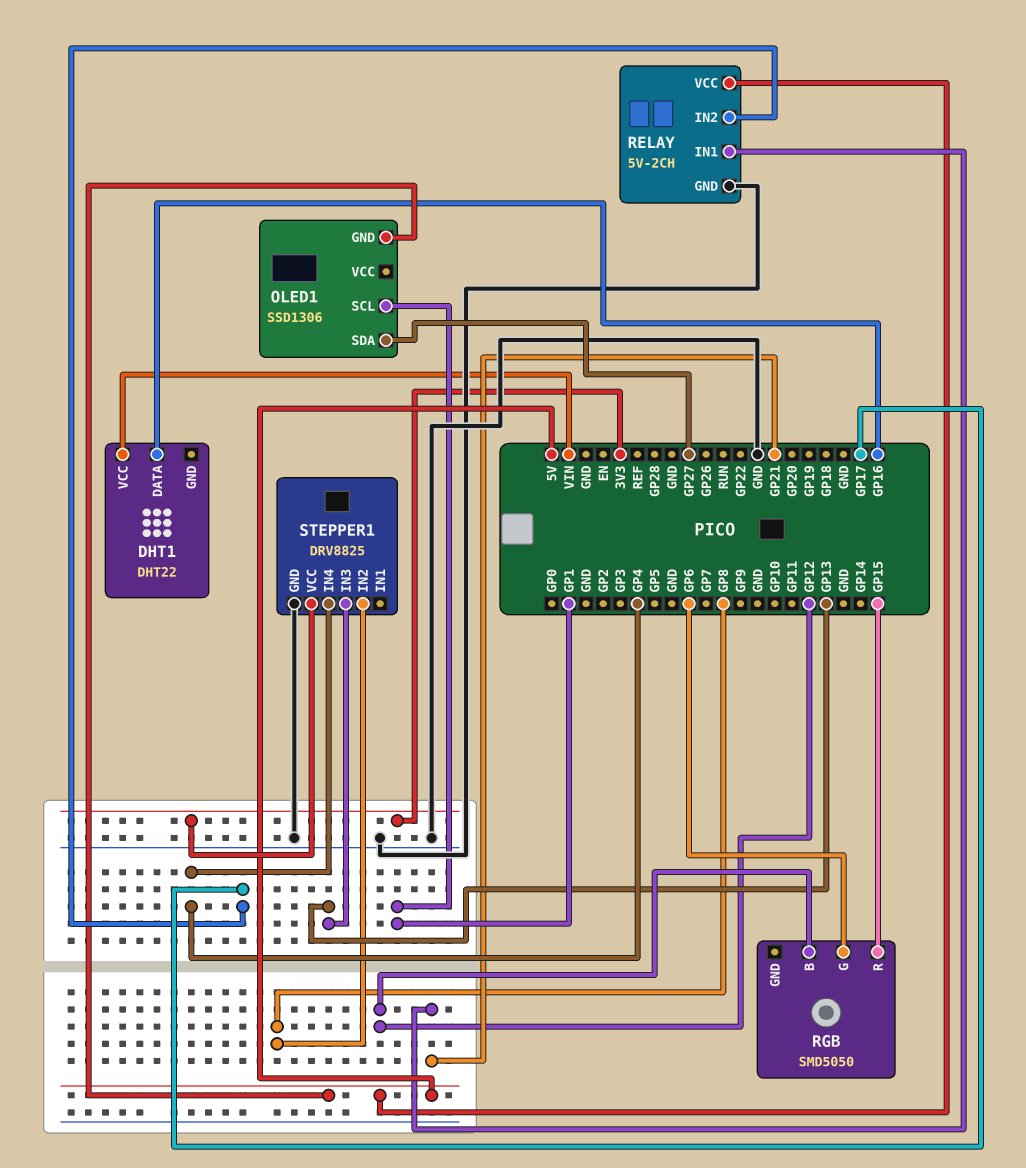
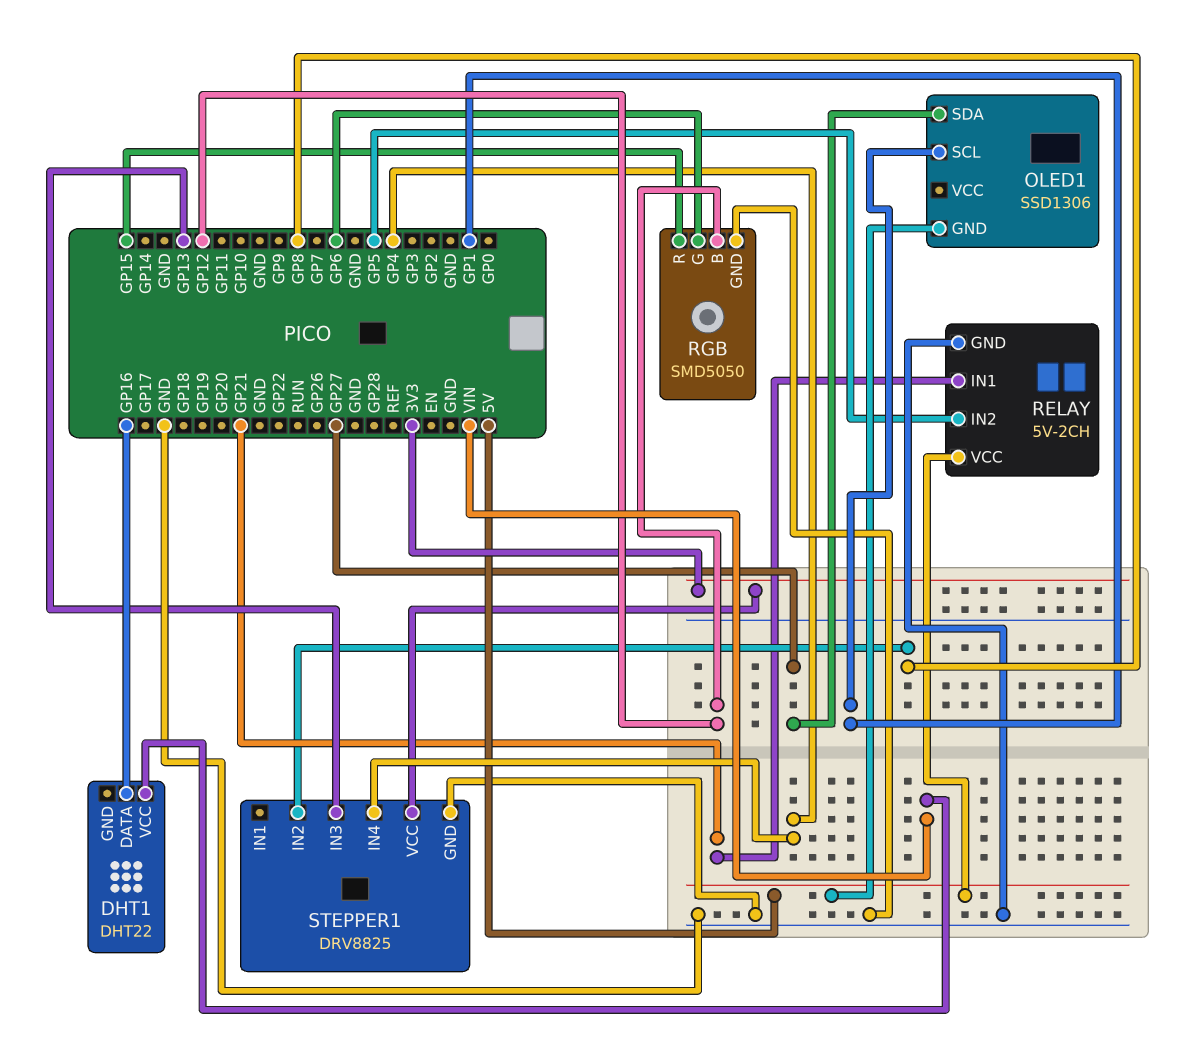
RELAY pin IN2: GP17 -> GP5
RGB pin GND: none -> GND

